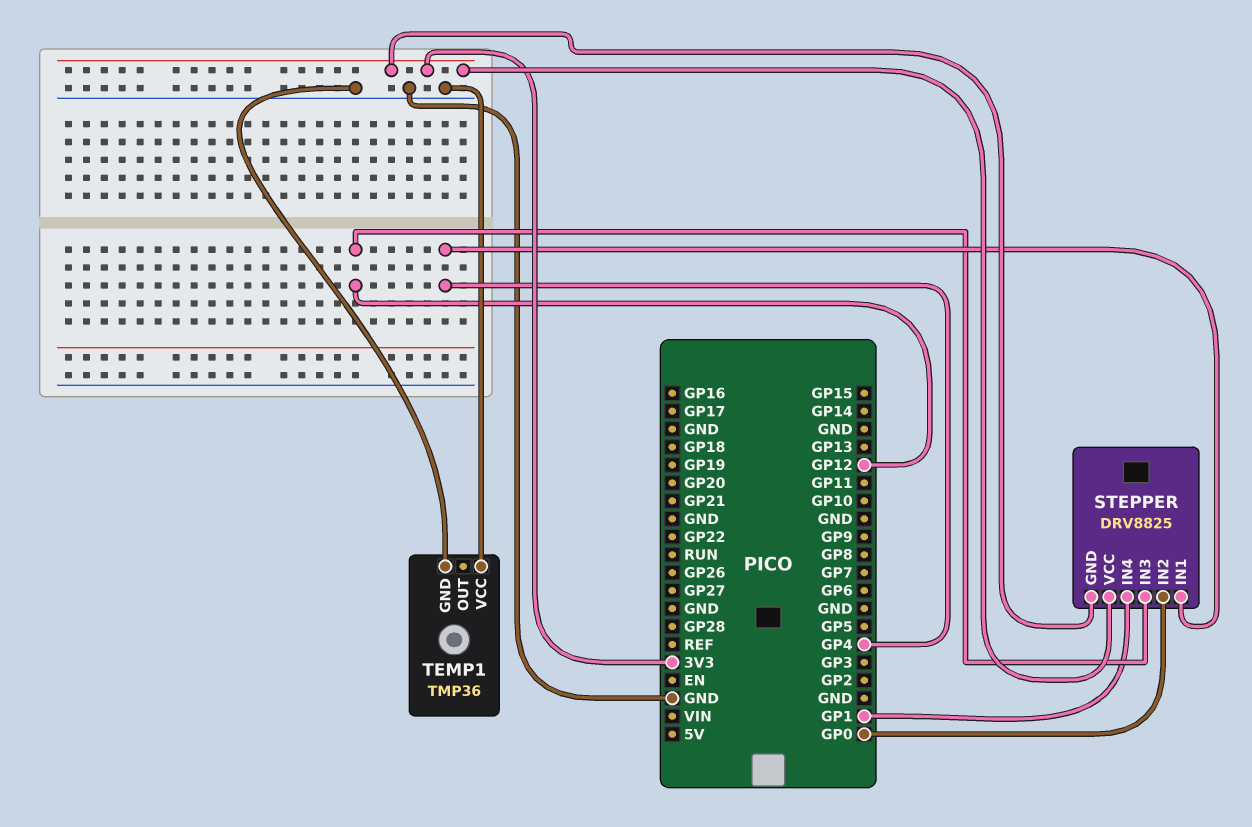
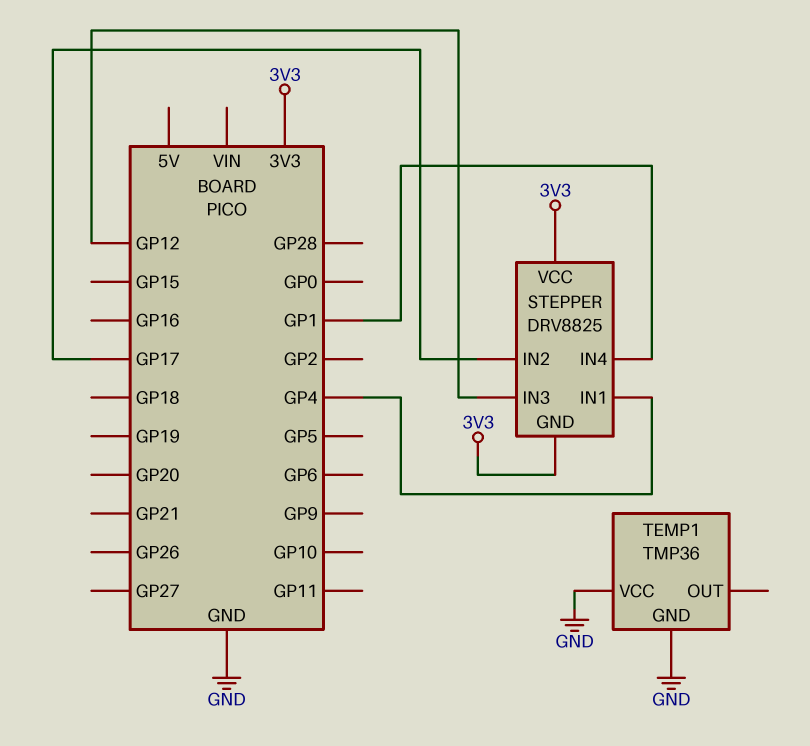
STEPPER pin IN2: GP0 -> GP17

